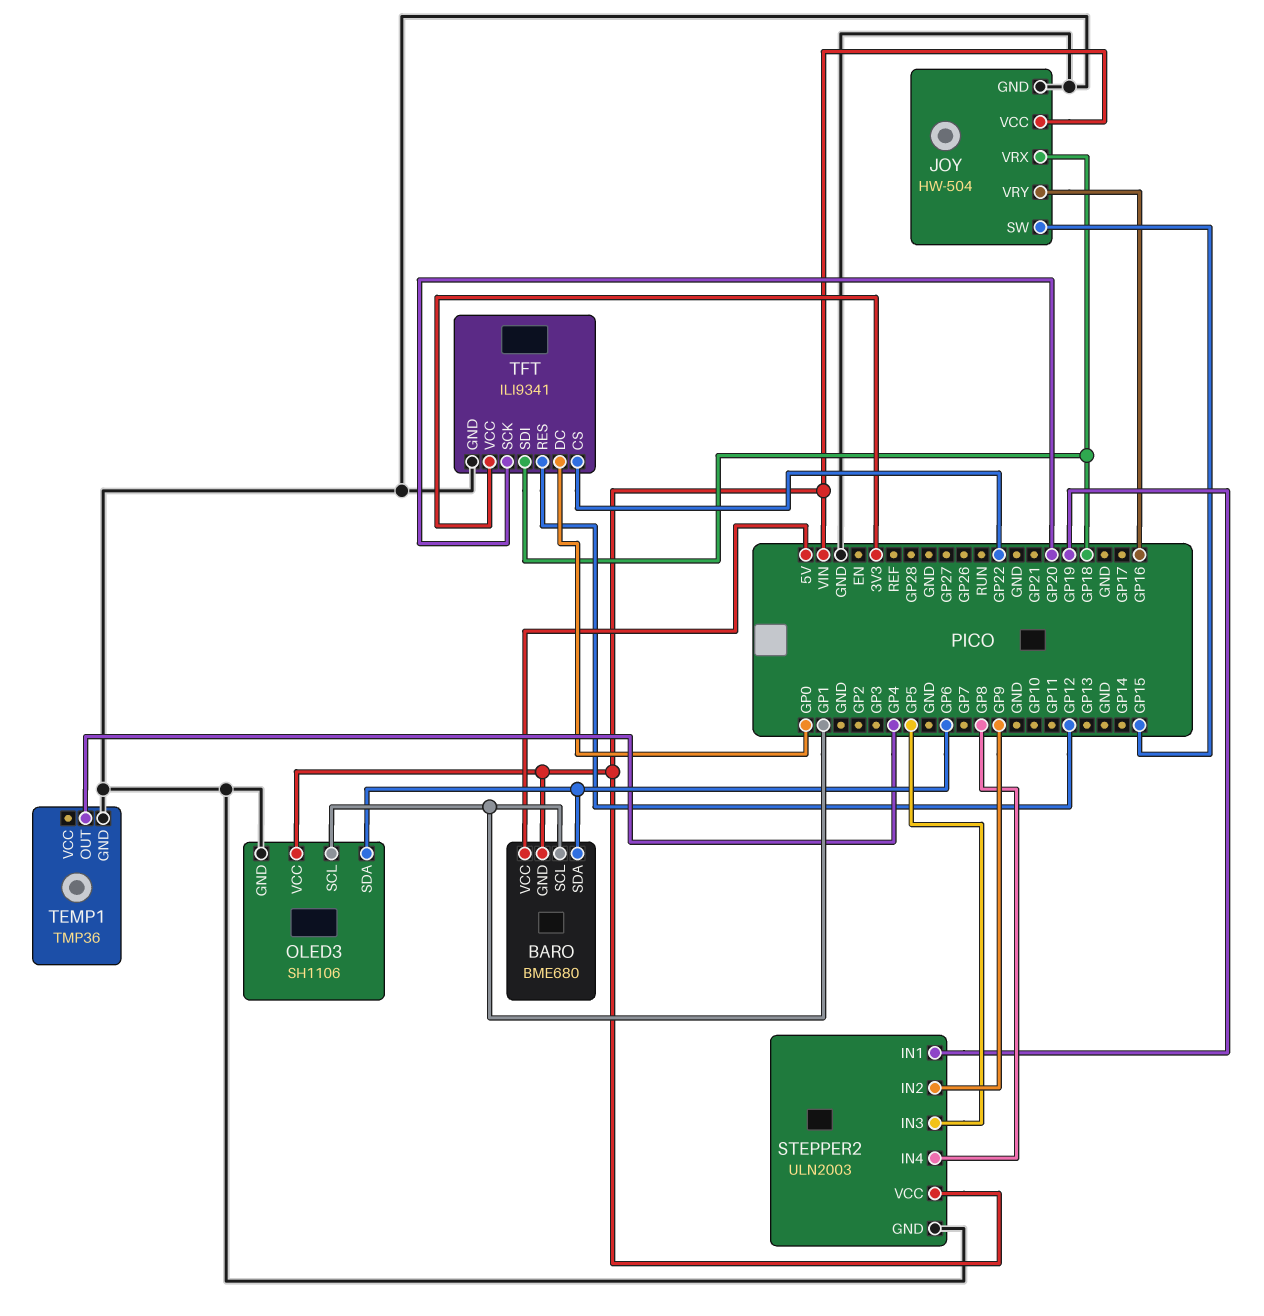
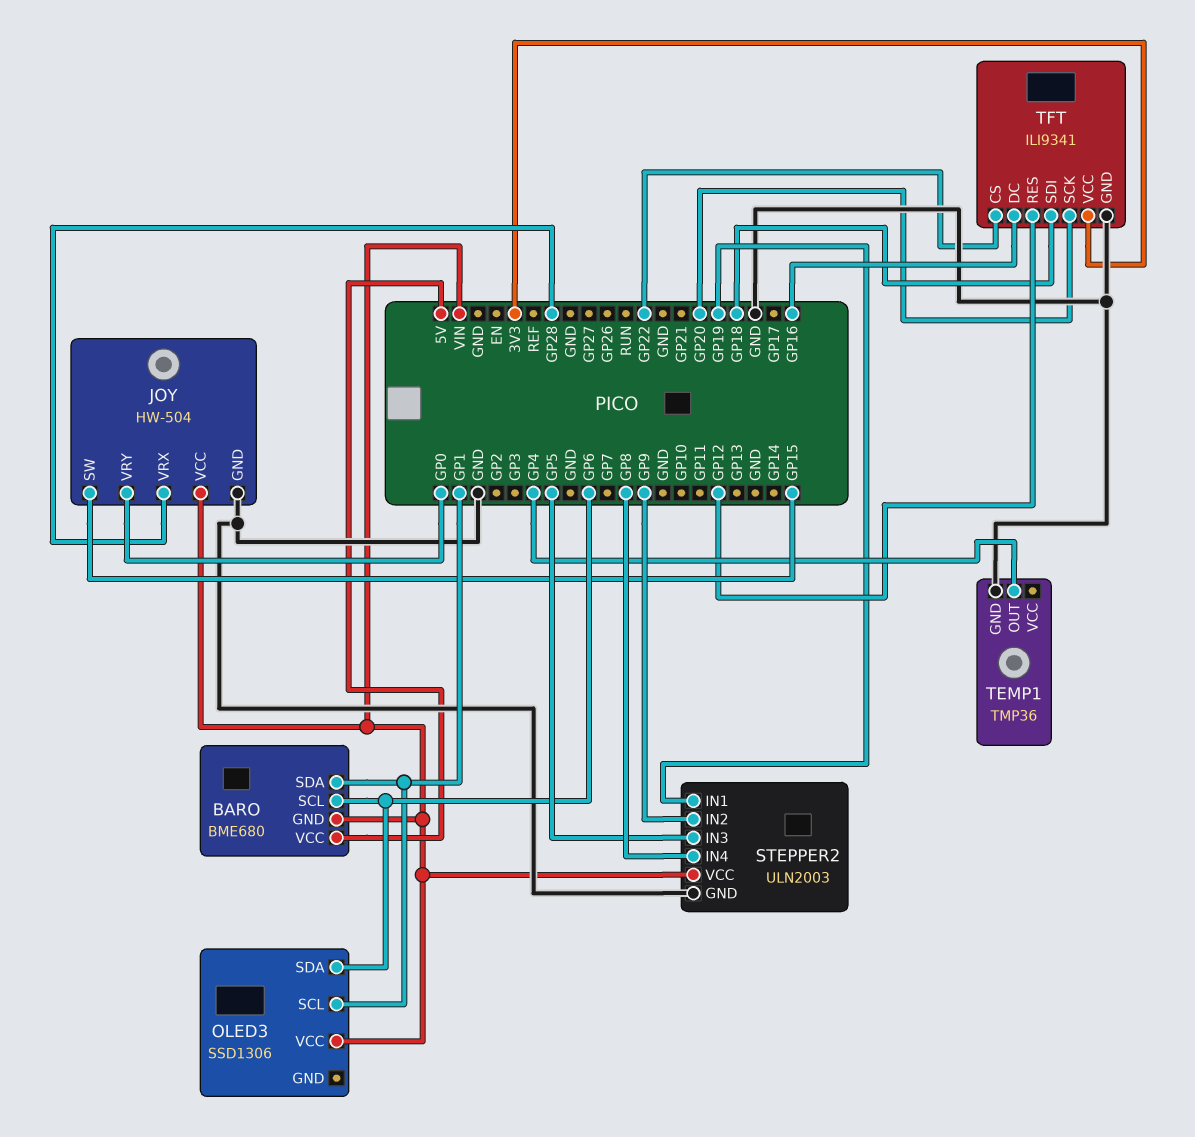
BARO pin SCL: GP1 -> GP6
BARO pin SDA: GP6 -> GP1
JOY pin VRX: GP18 -> GP28
JOY pin VRY: GP16 -> GP0
OLED3: SH1106 -> SSD1306
OLED3 pin GND: GND -> none
TFT pin DC: GP0 -> GP16

